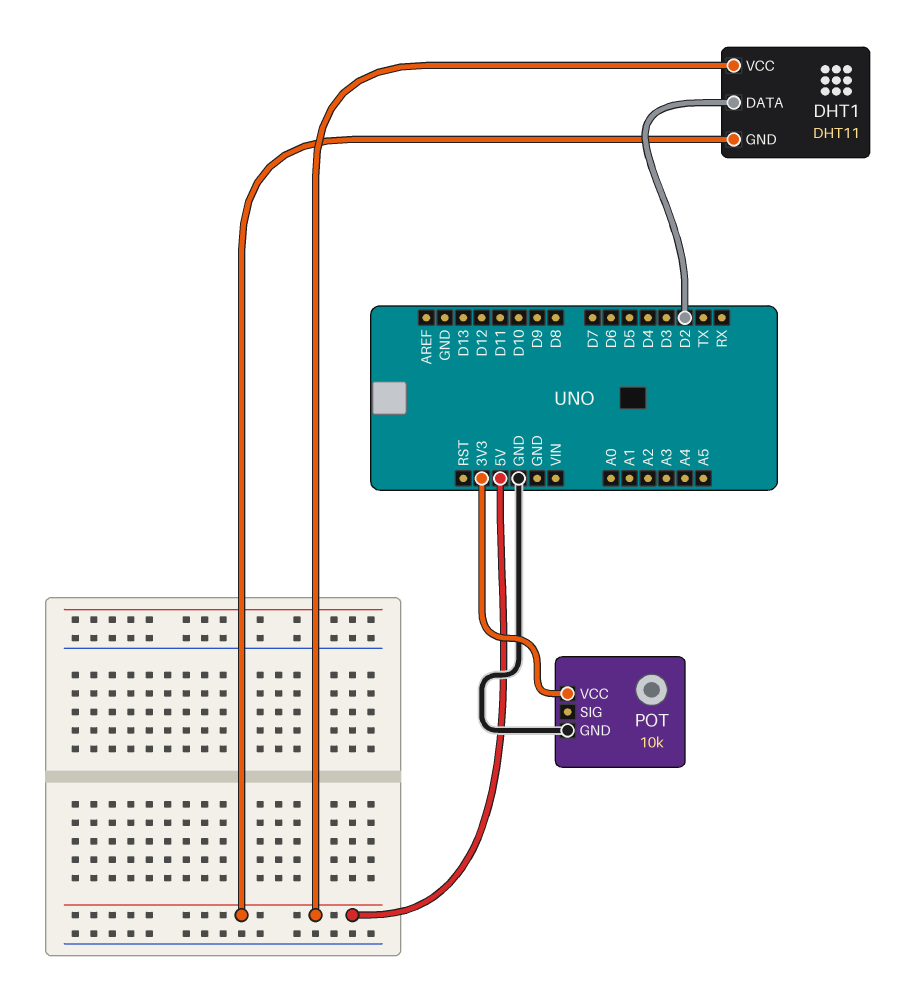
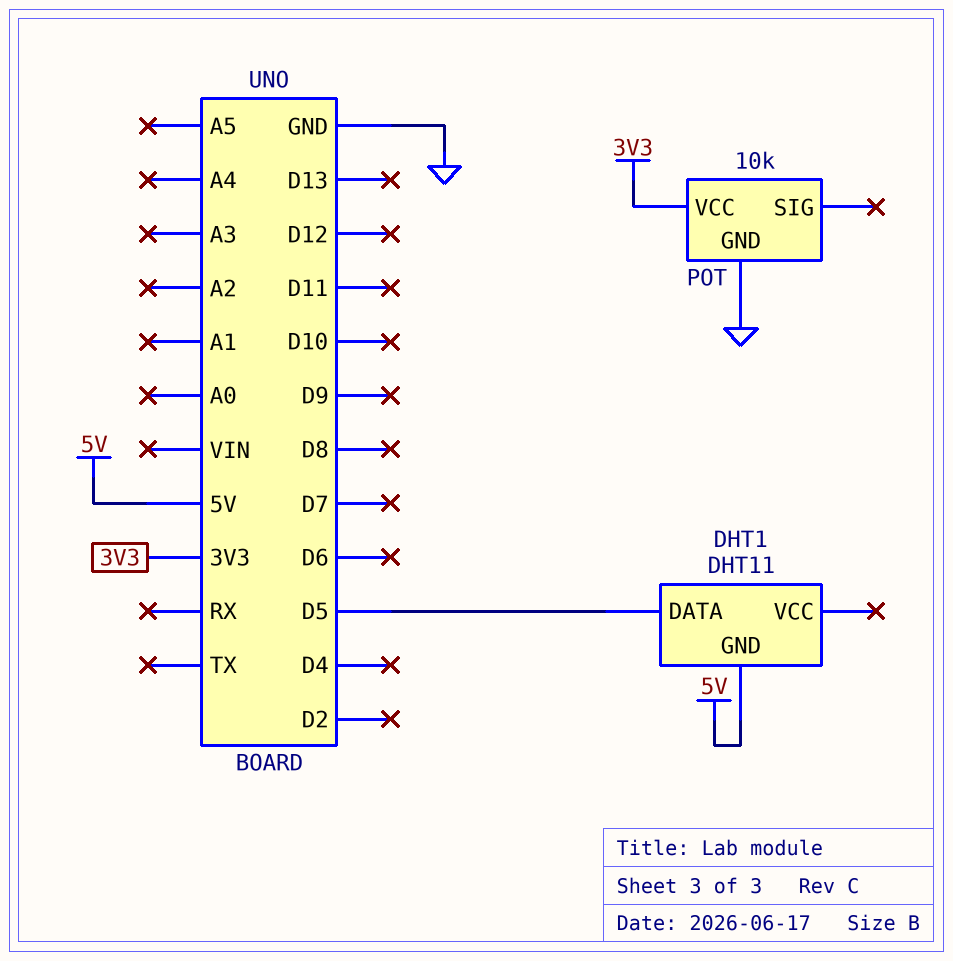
DHT1 pin DATA: D2 -> D5
DHT1 pin VCC: 5V -> none

